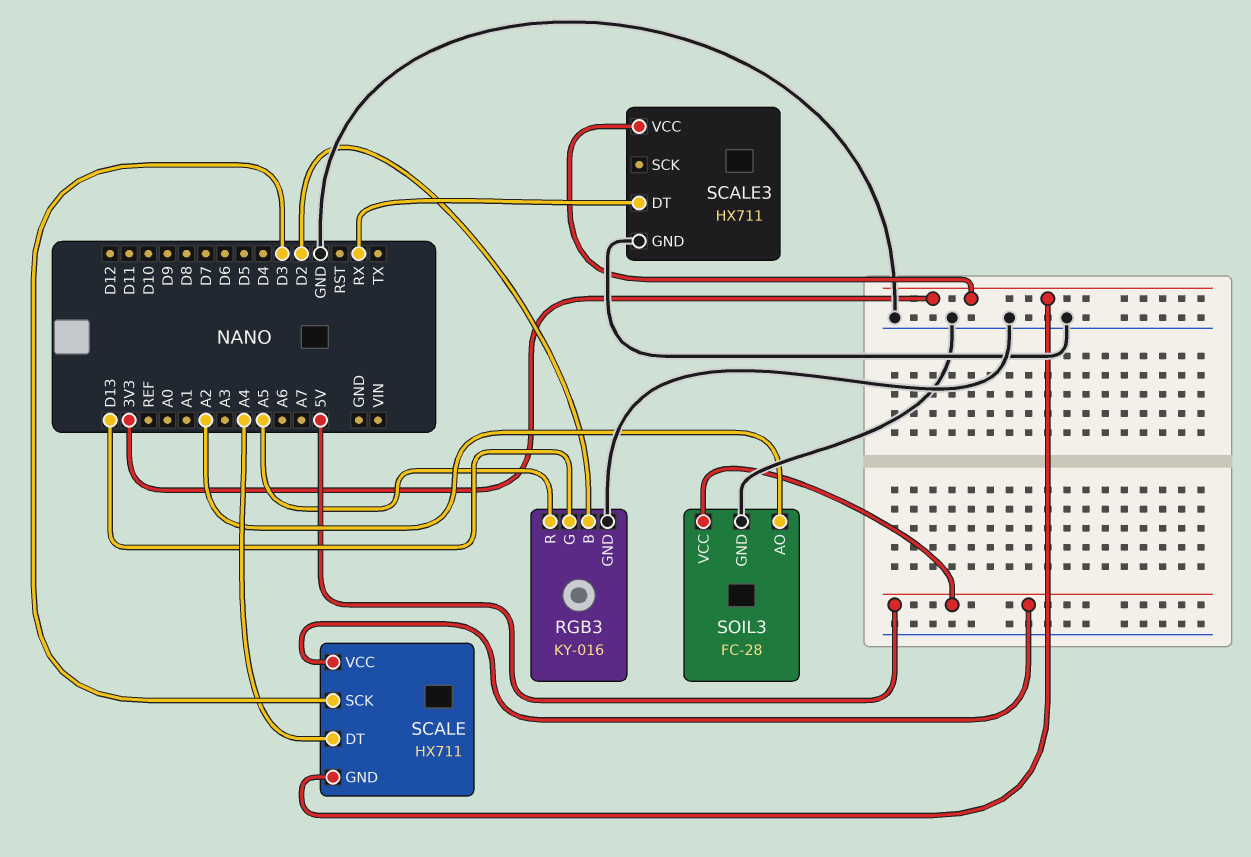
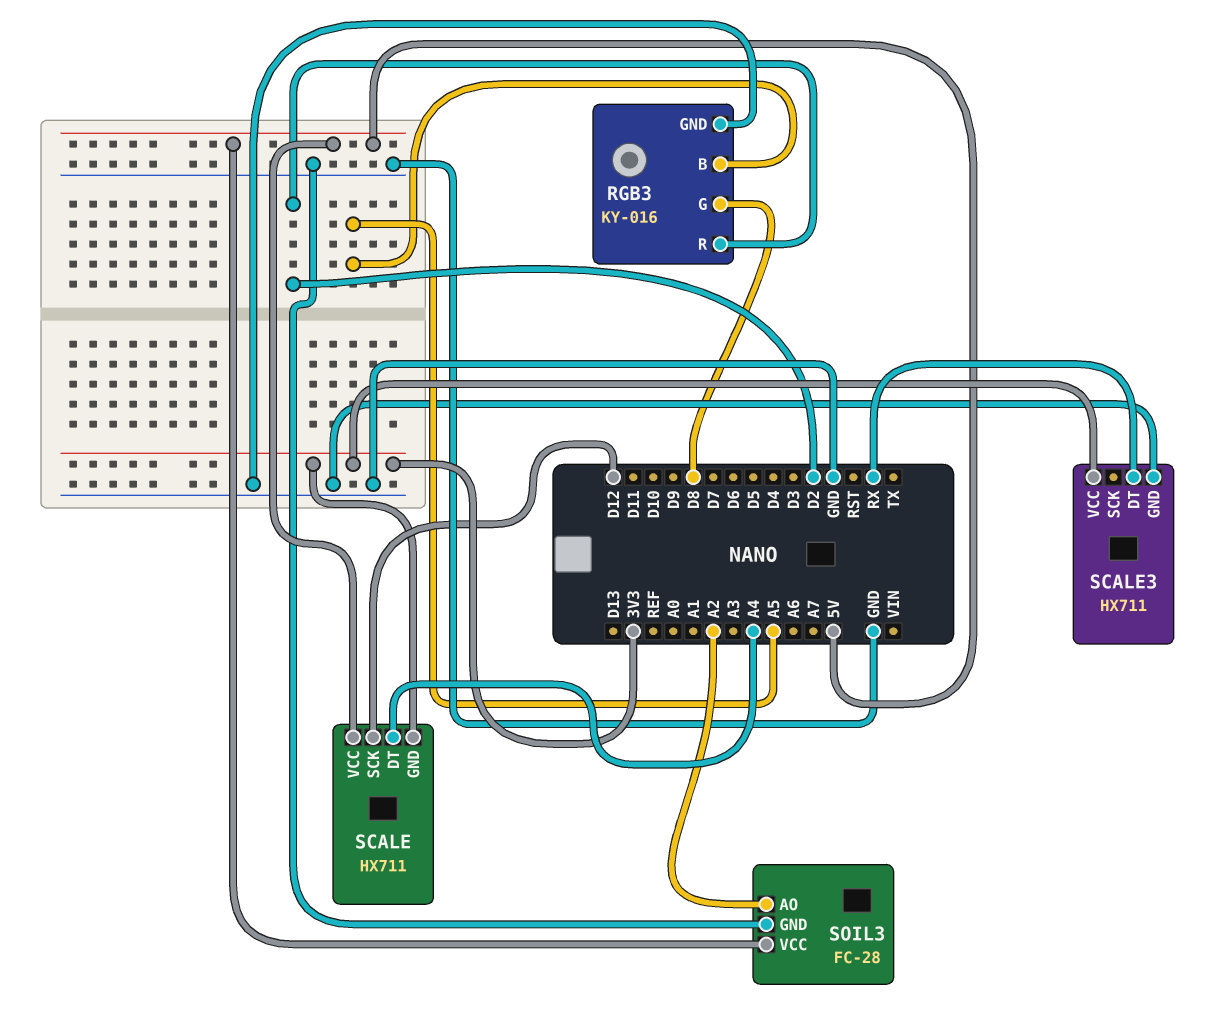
RGB3 pin B: D2 -> A5
RGB3 pin G: D13 -> D8
RGB3 pin R: A5 -> D2
SCALE pin SCK: D3 -> D12

